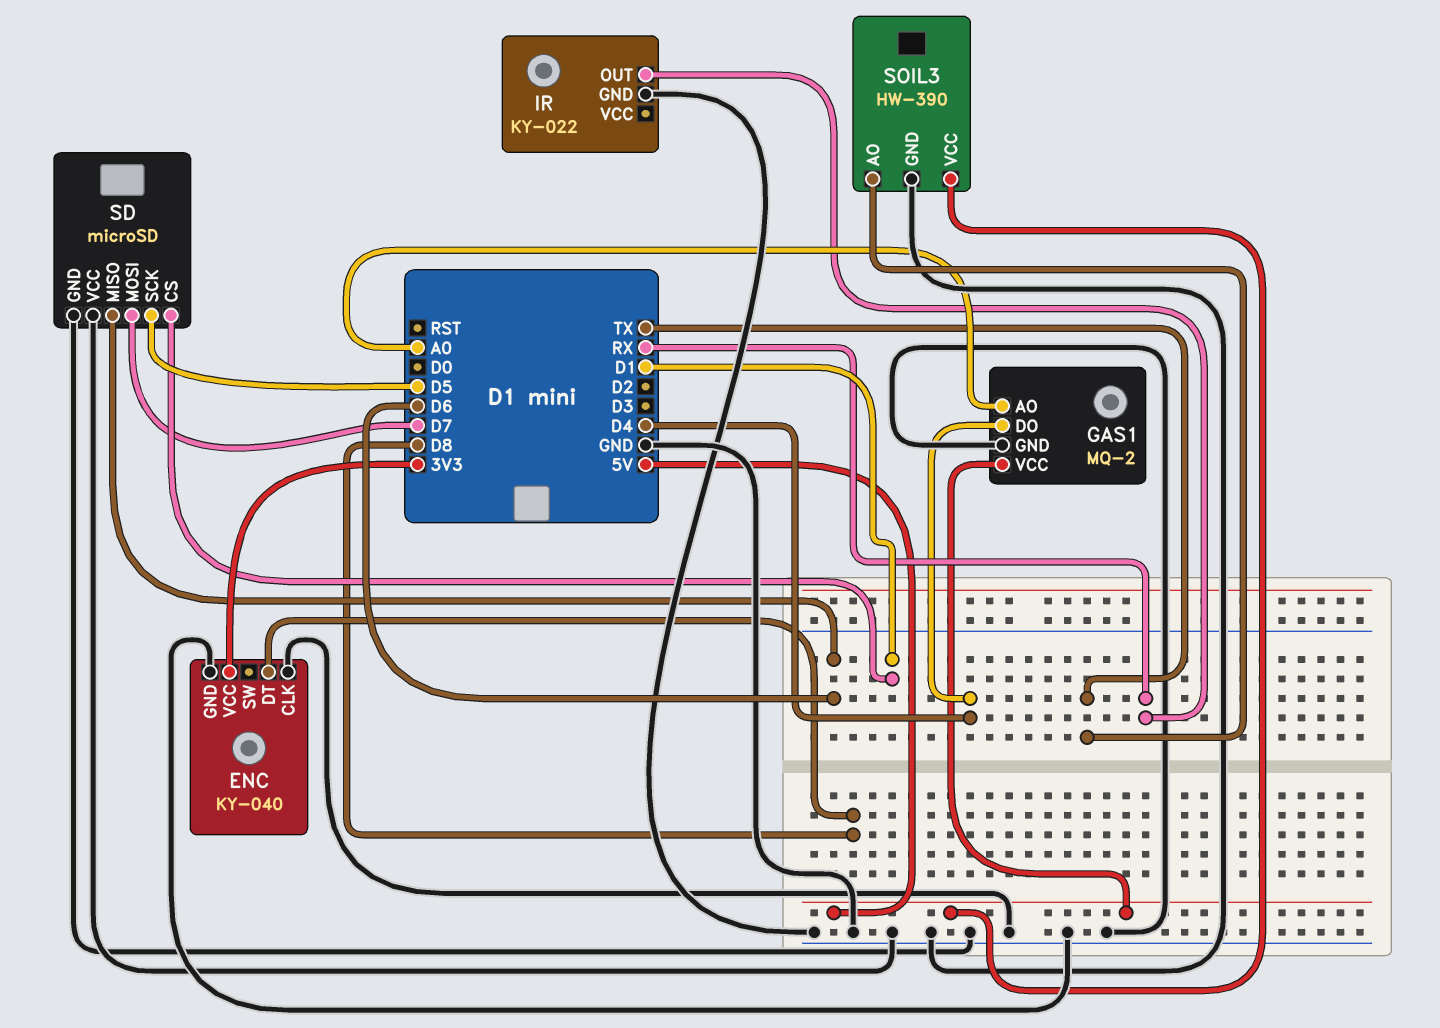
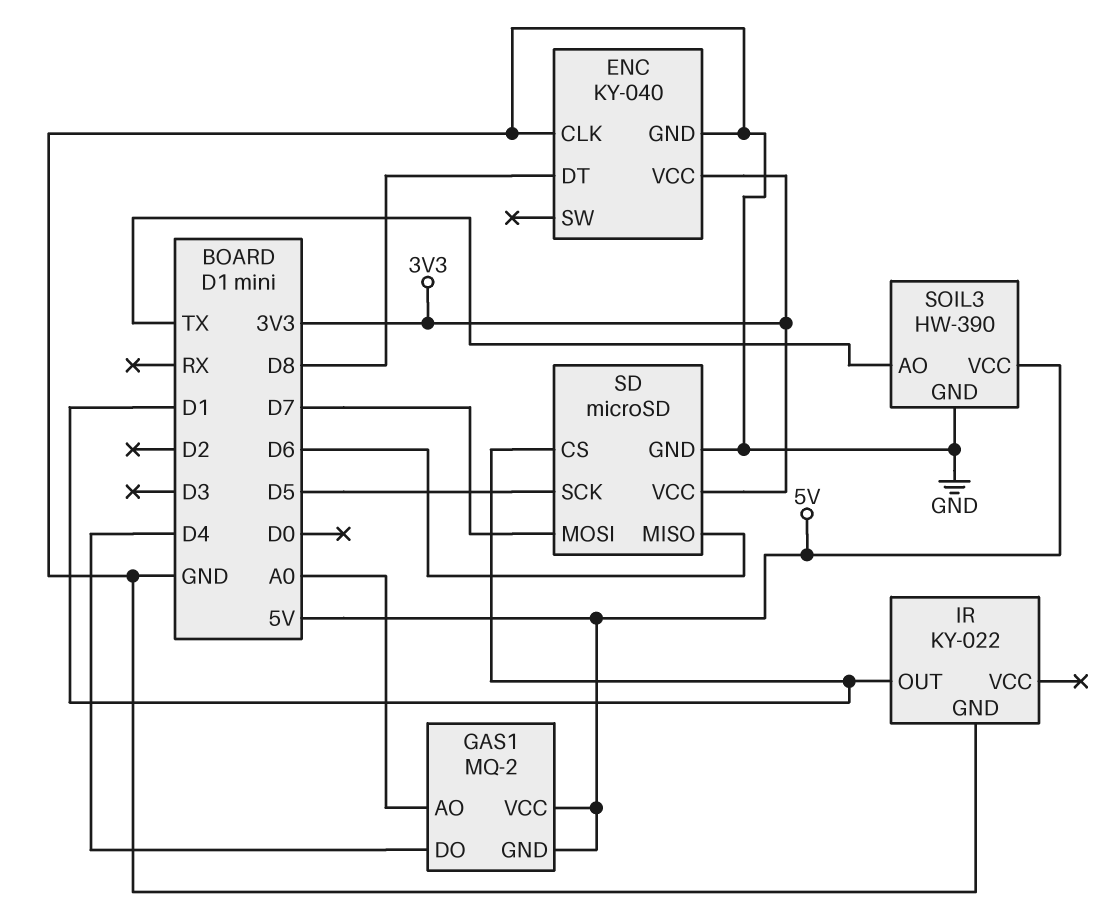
GAS1 pin GND: GND -> 5V
IR pin OUT: RX -> D1
SD pin VCC: GND -> 3V3

